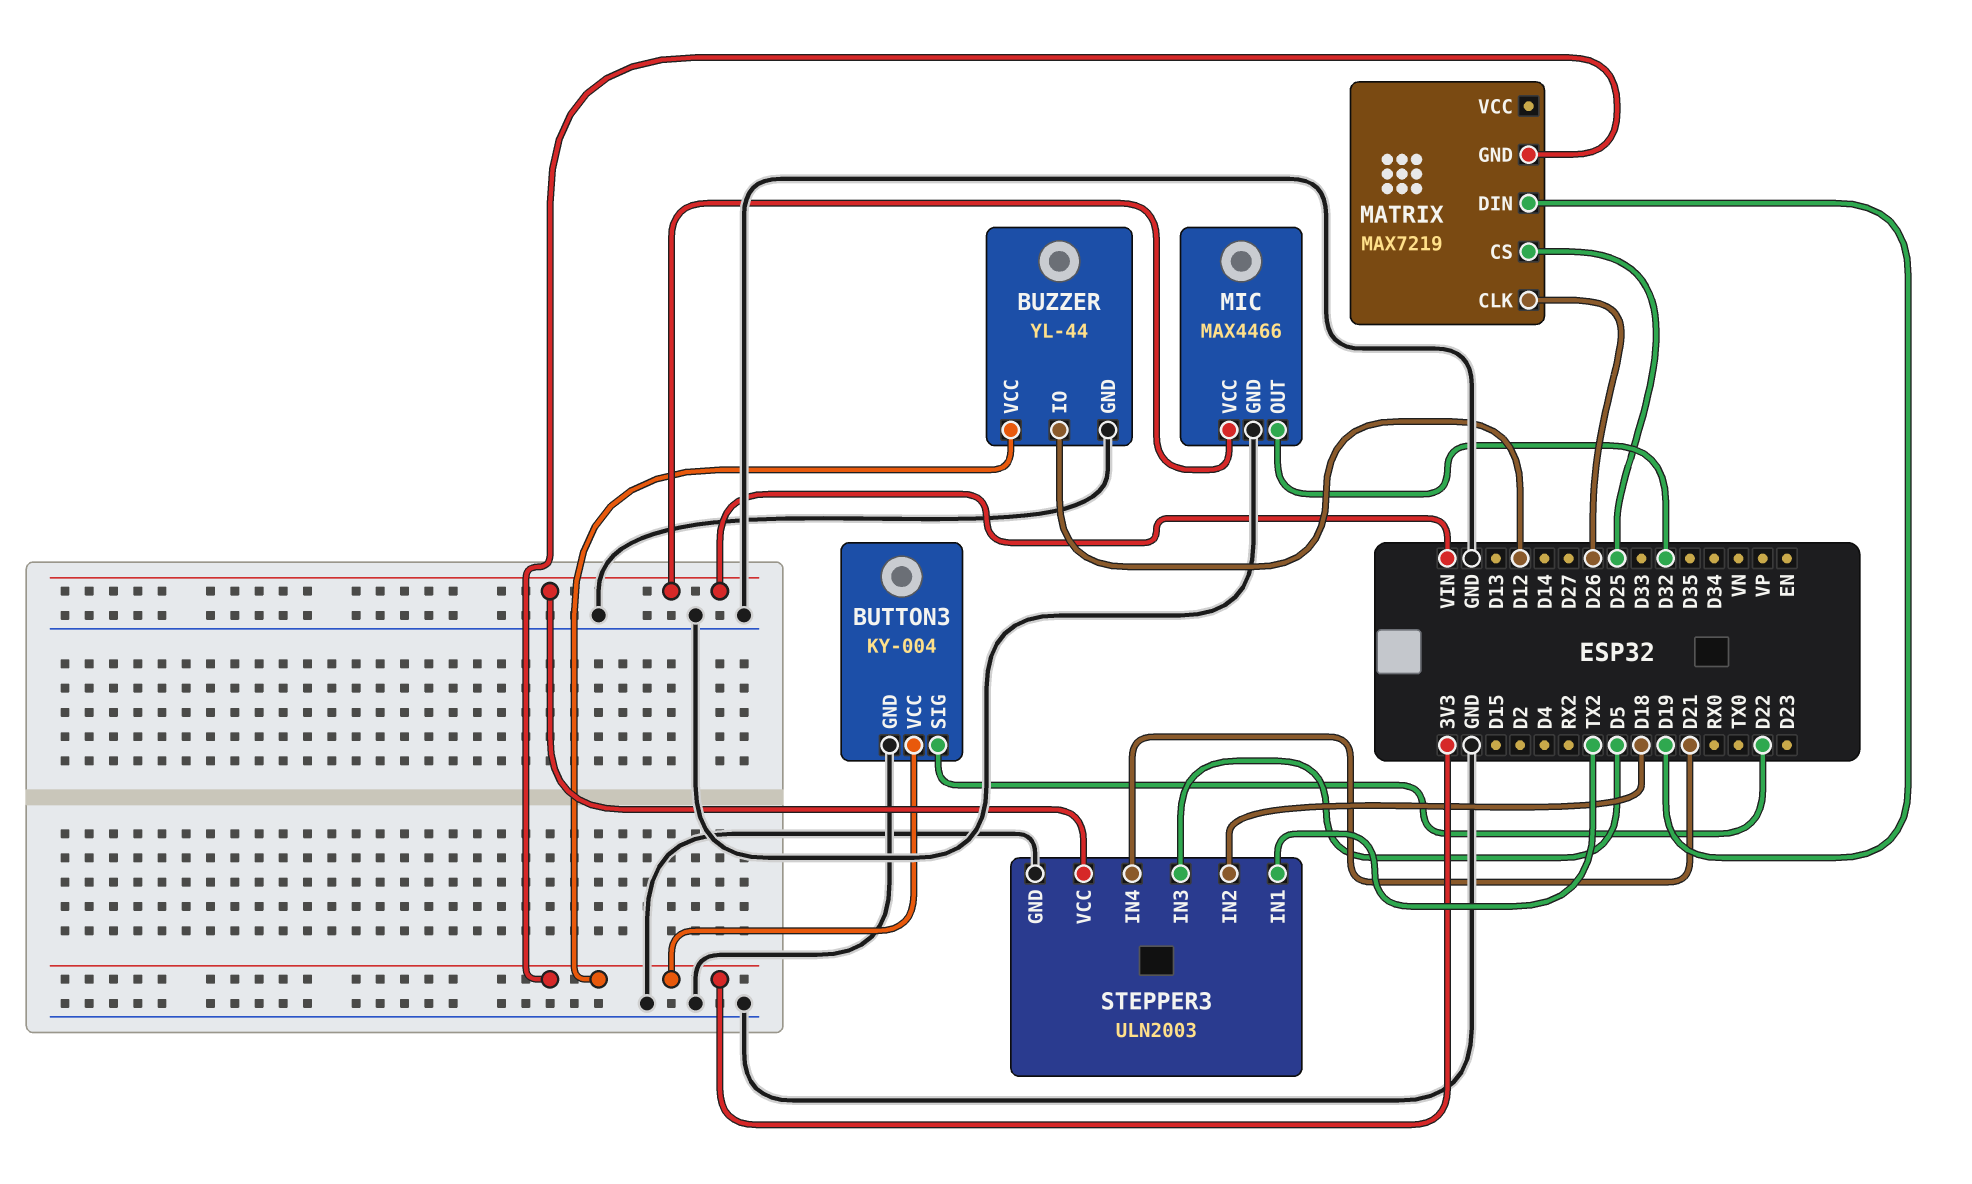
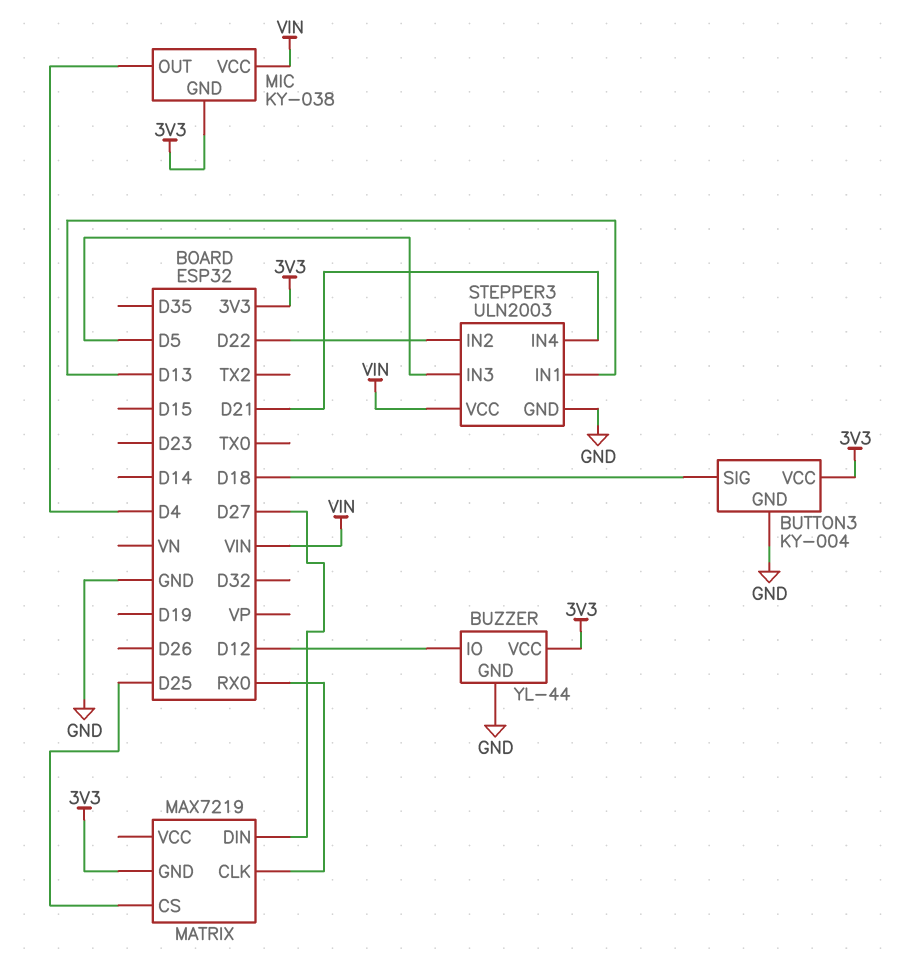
BUTTON3 pin SIG: D22 -> D18
MATRIX pin CLK: D26 -> RX0
MATRIX pin DIN: D19 -> D27
MIC: MAX4466 -> KY-038
MIC pin GND: GND -> 3V3
MIC pin OUT: D32 -> D4
STEPPER3 pin IN1: TX2 -> D13
STEPPER3 pin IN2: D18 -> D22

